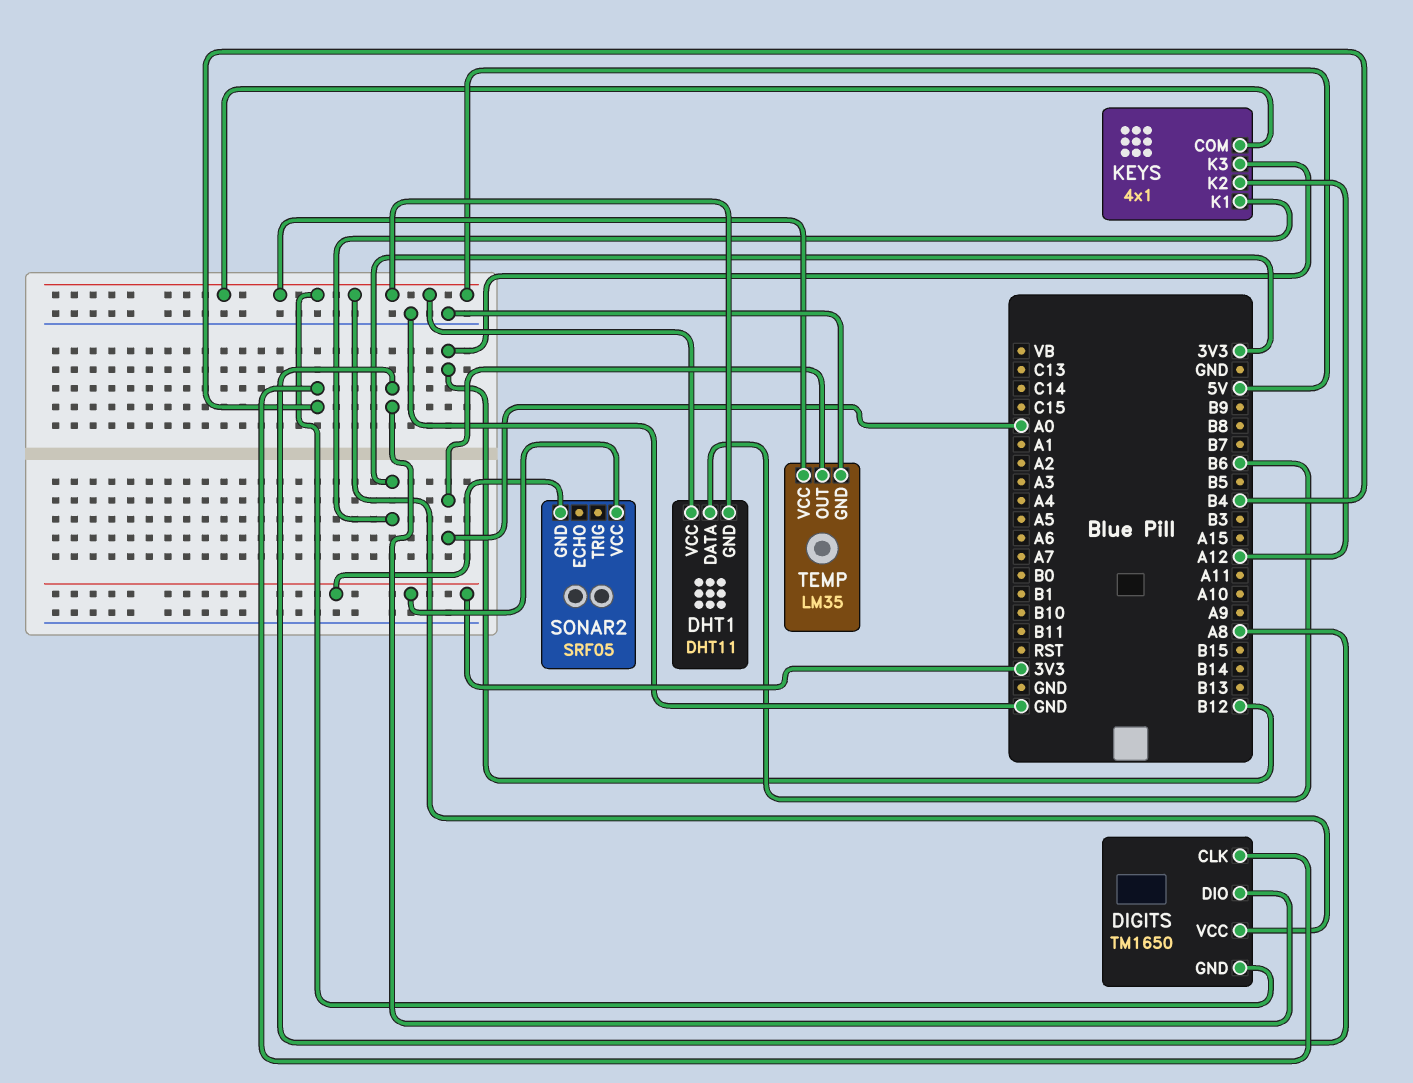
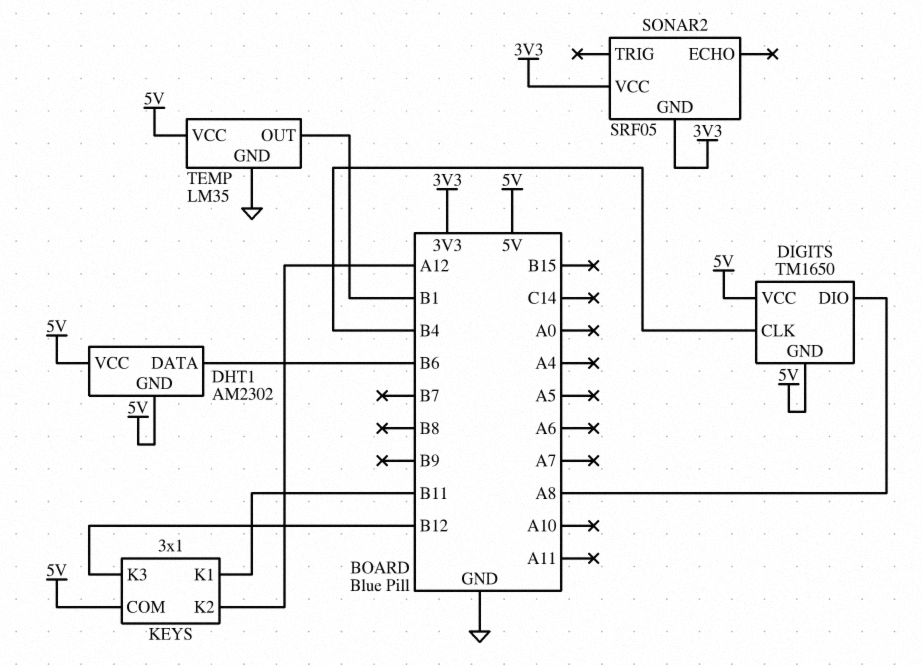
DHT1: DHT11 -> AM2302
KEYS: 4x1 -> 3x1
KEYS pin K1: 3V3 -> B11
TEMP pin OUT: A0 -> B1

